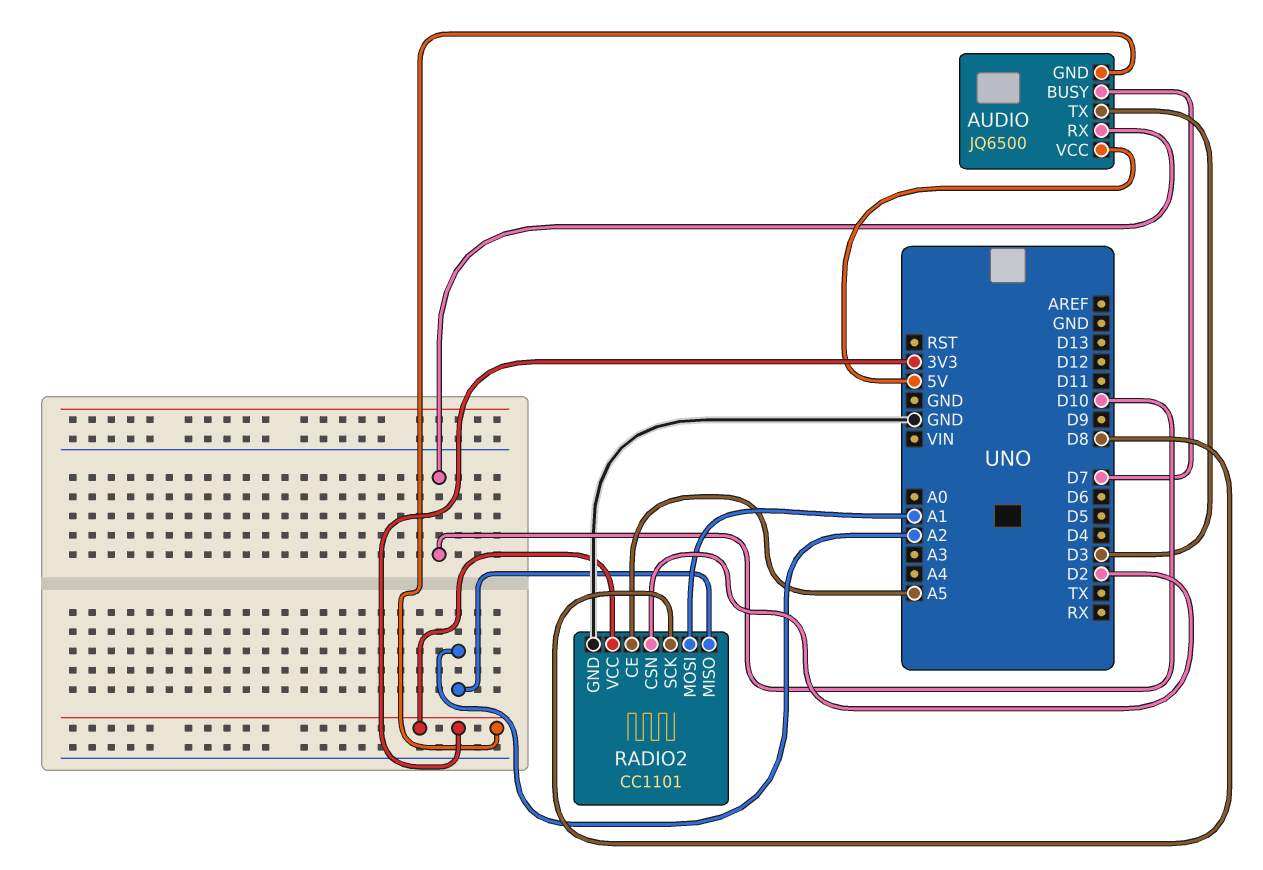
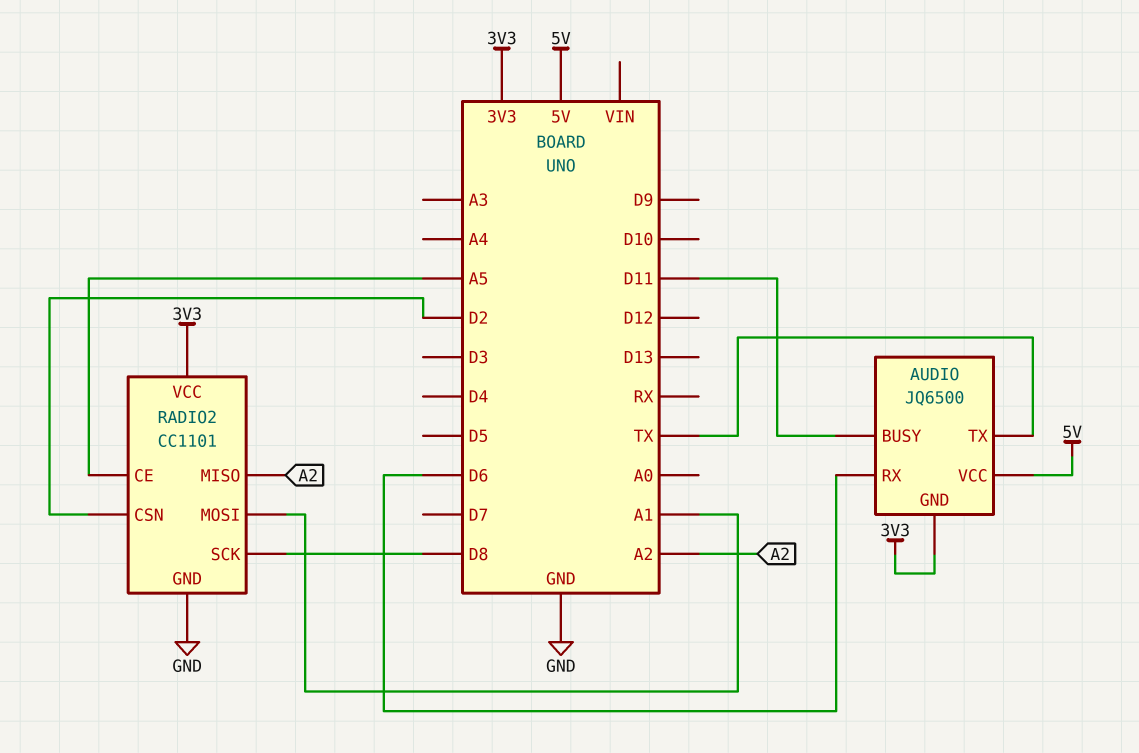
AUDIO pin BUSY: D7 -> D11
AUDIO pin RX: D10 -> D6
AUDIO pin TX: D3 -> TX

